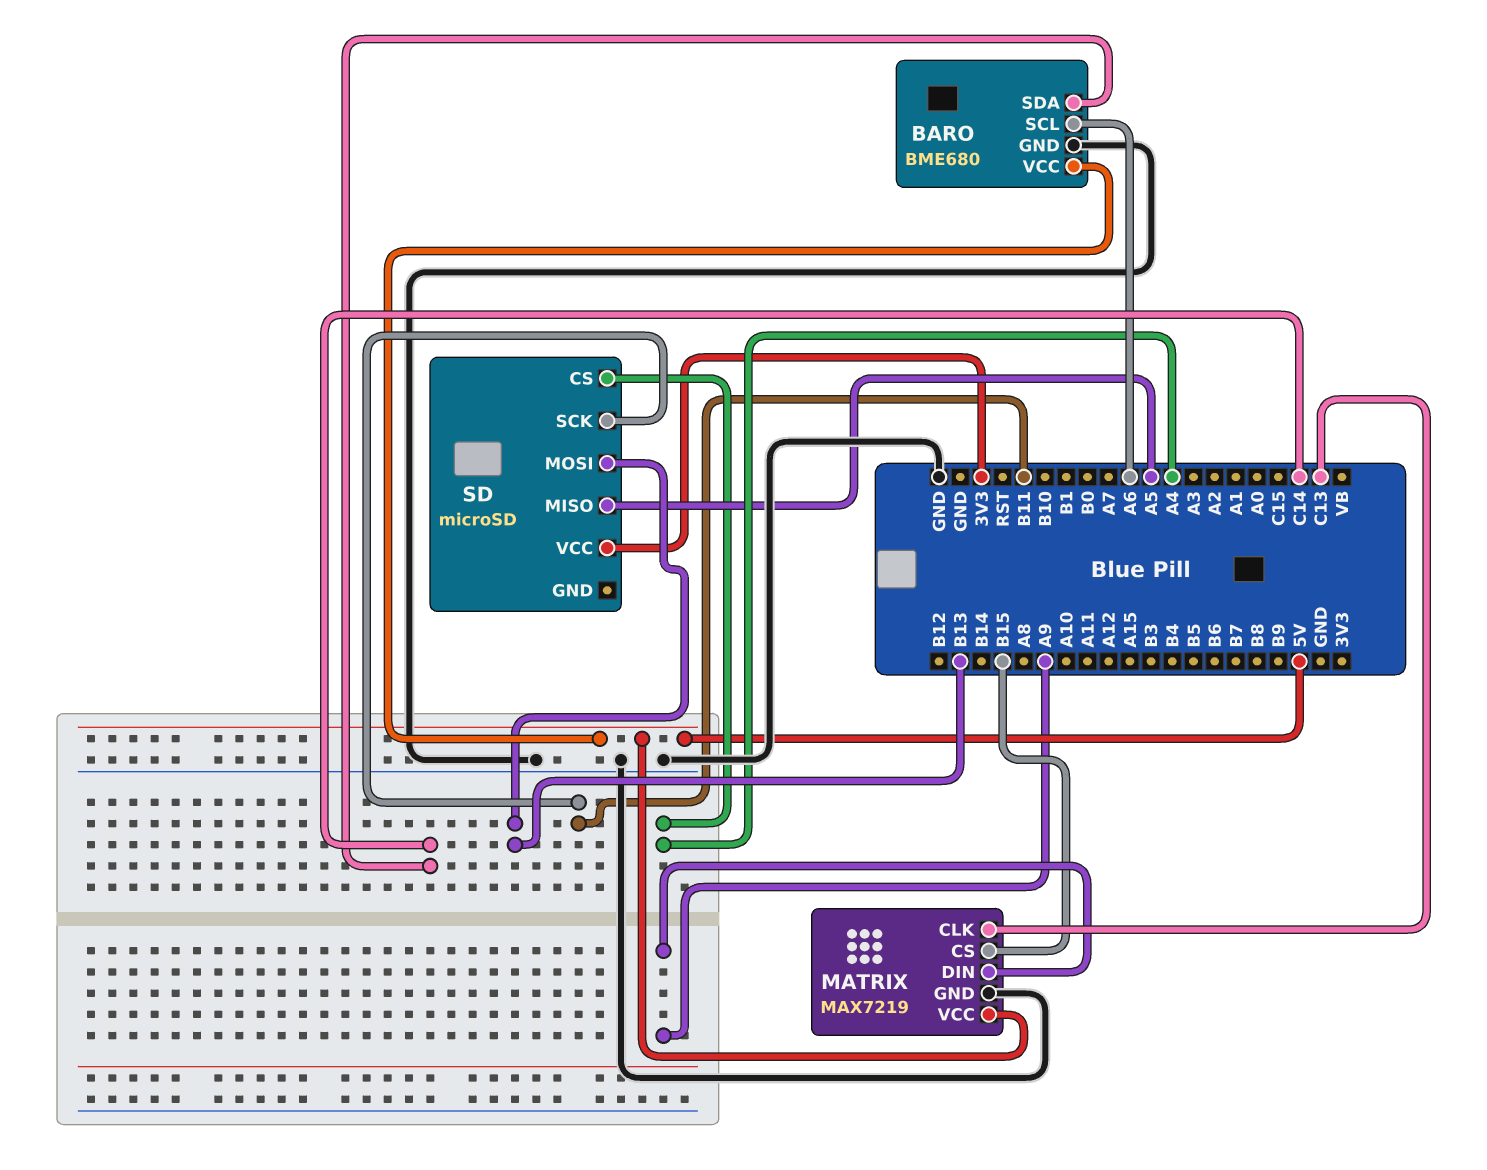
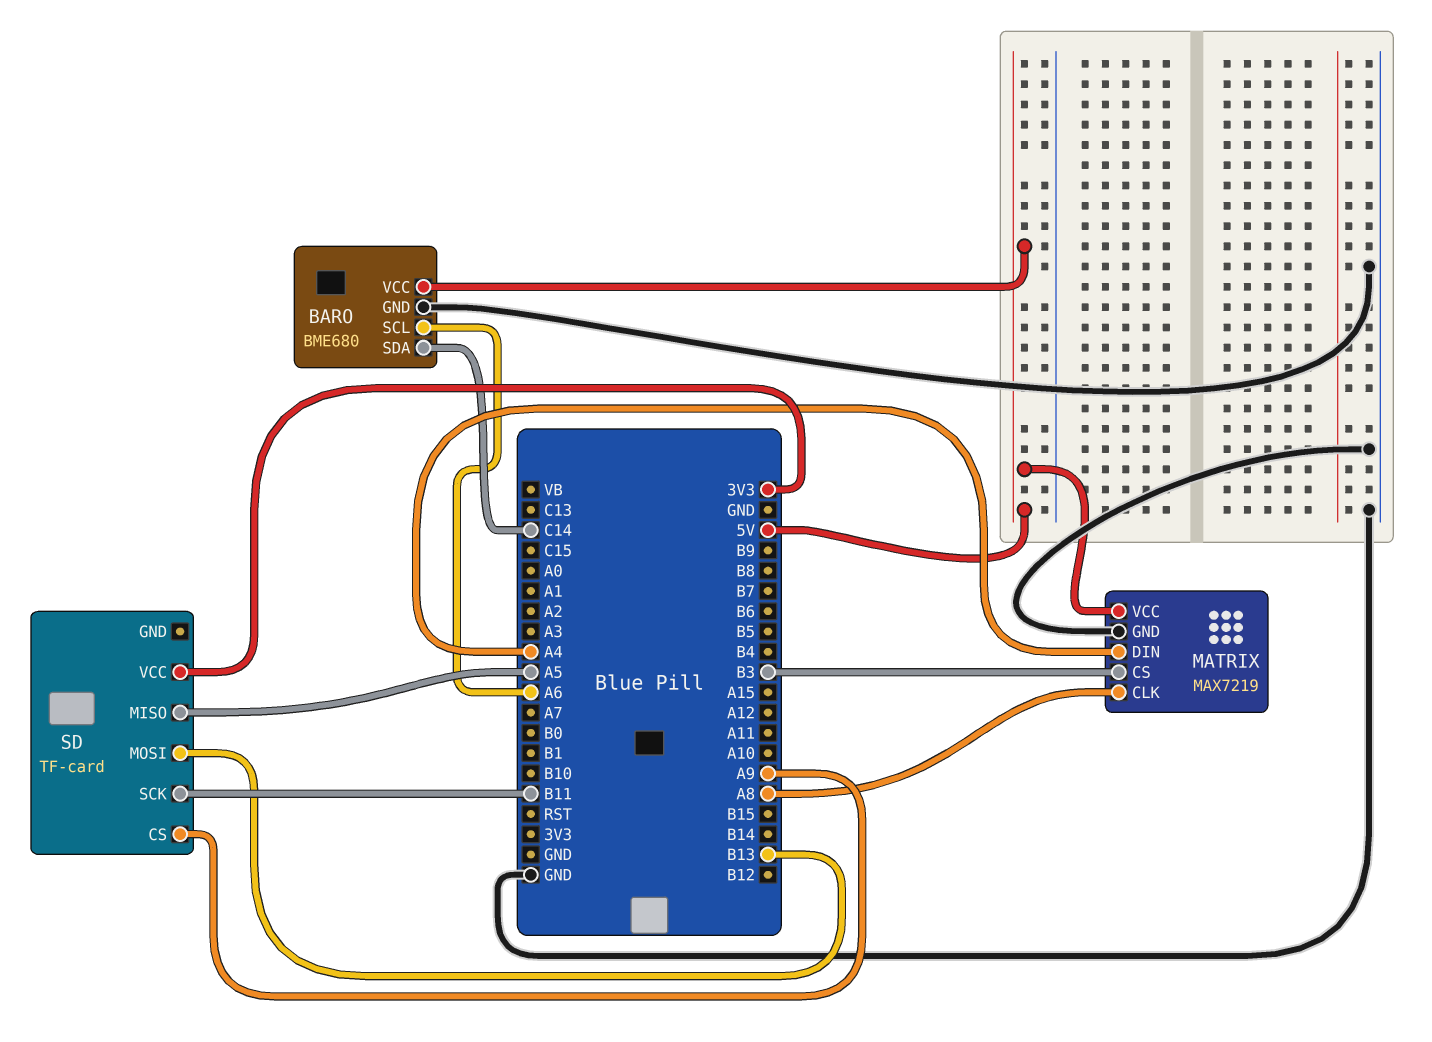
MATRIX pin CLK: C13 -> A8
MATRIX pin CS: B15 -> B3
MATRIX pin DIN: A9 -> A4
SD: microSD -> TF-card
SD pin CS: A4 -> A9

